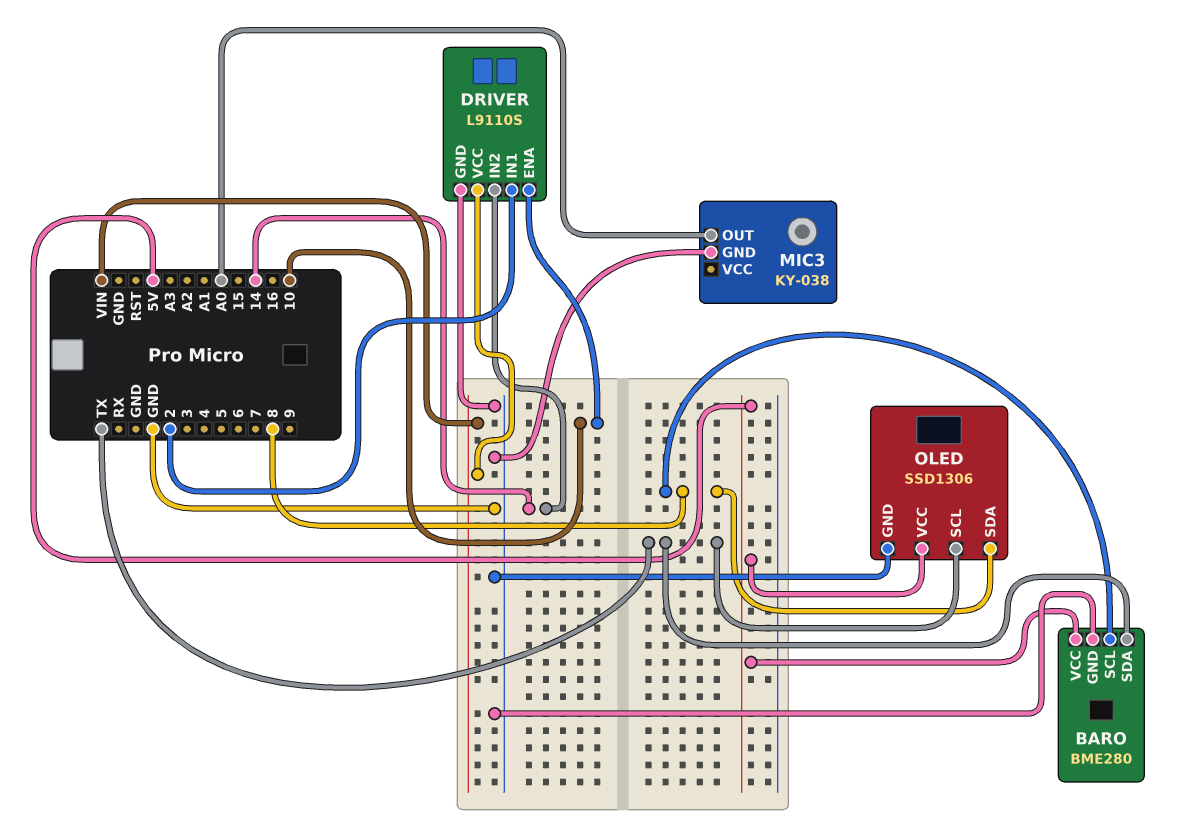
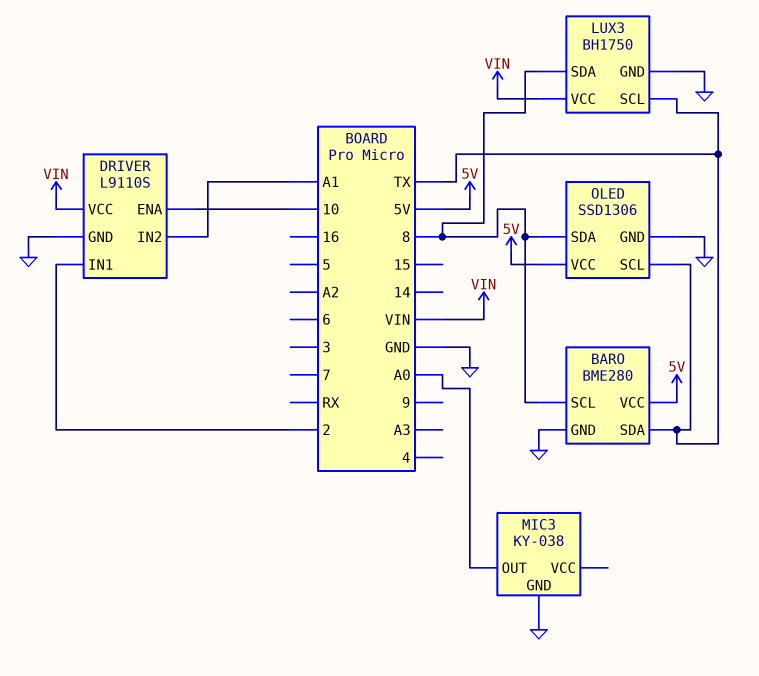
DRIVER pin IN2: 14 -> A1
LUX3: none -> BH1750
LUX3 pin GND: none -> GND
LUX3 pin SCL: none -> TX
LUX3 pin SDA: none -> 8
LUX3 pin VCC: none -> VIN

